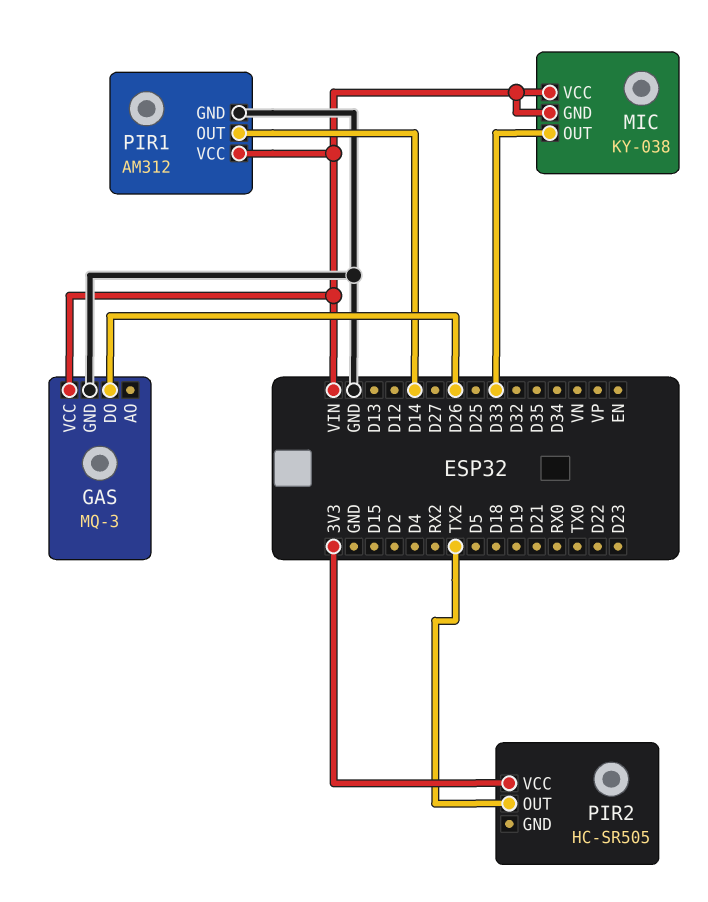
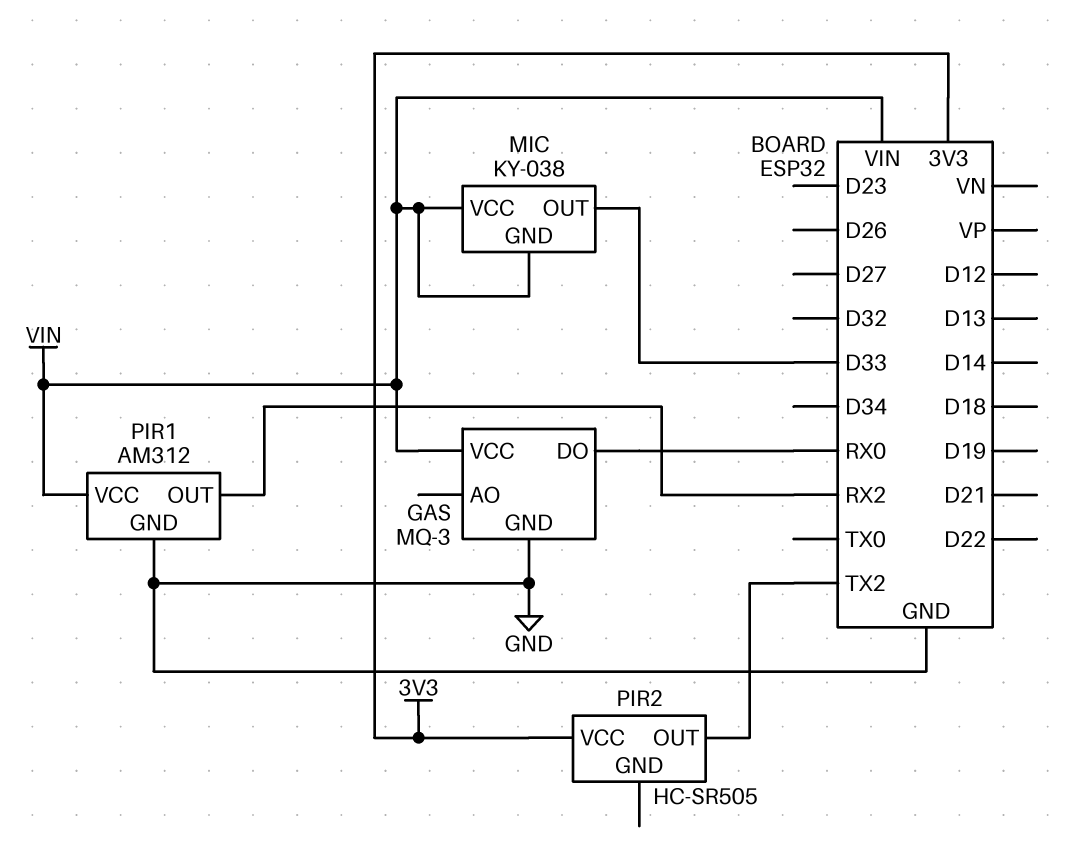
GAS pin DO: D26 -> RX0
PIR1 pin OUT: D14 -> RX2

